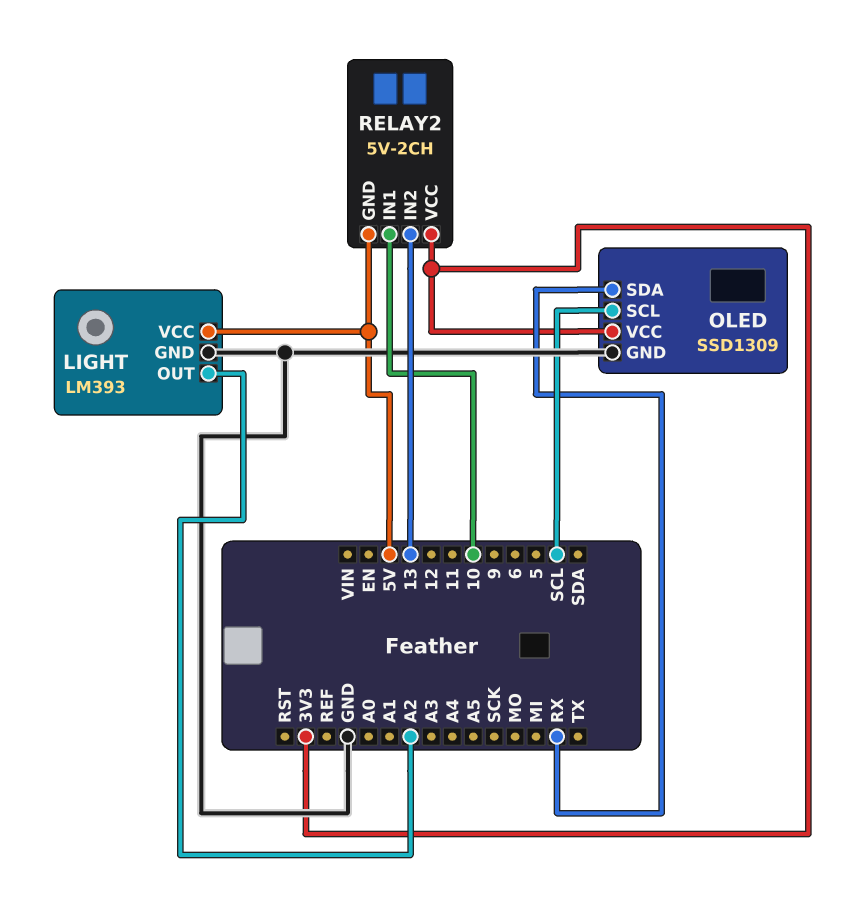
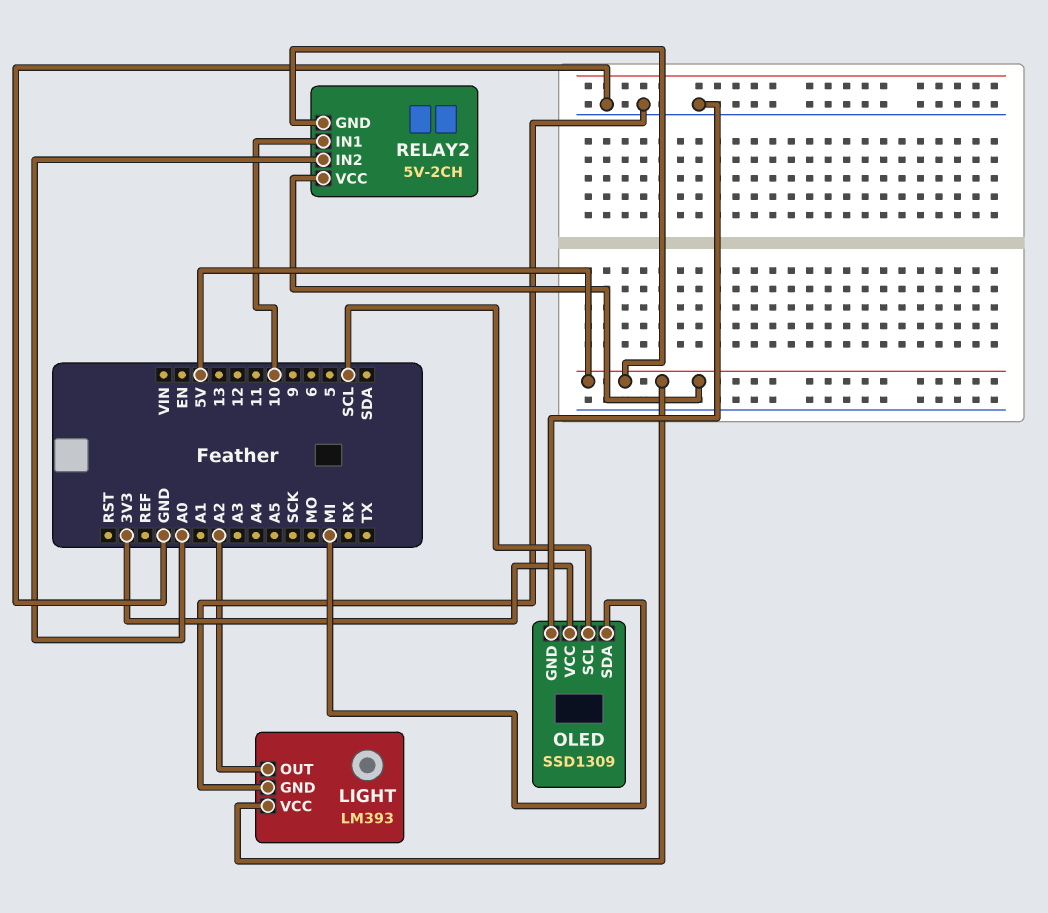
OLED pin SDA: RX -> MI
RELAY2 pin IN2: 13 -> A0
RELAY2 pin VCC: 3V3 -> 5V

